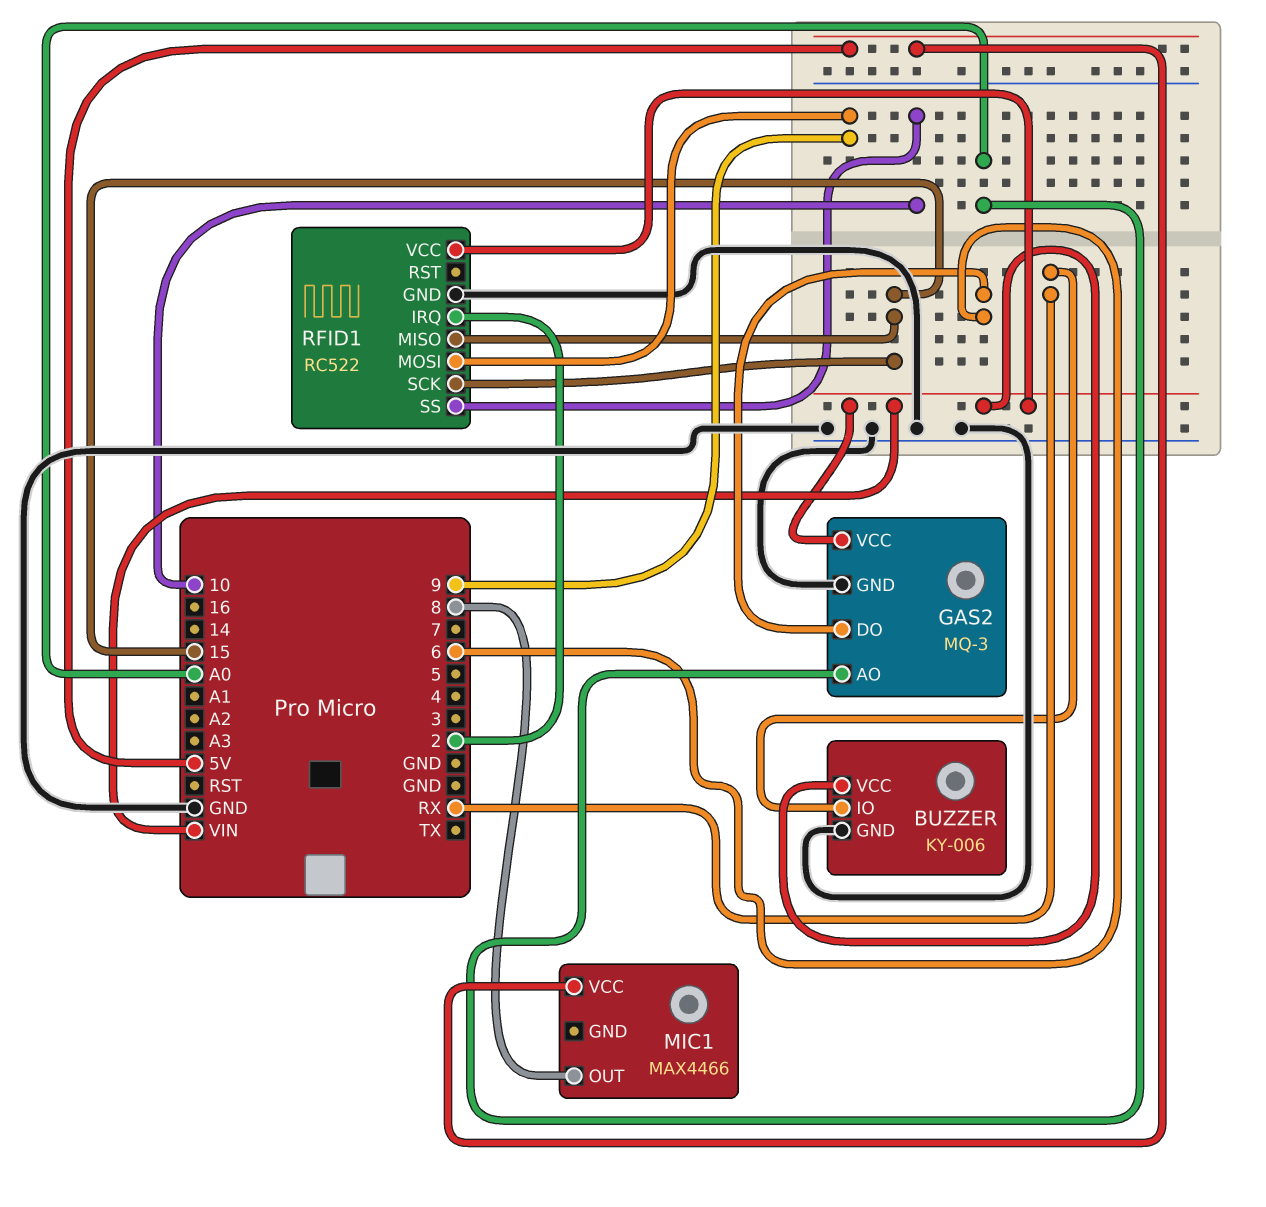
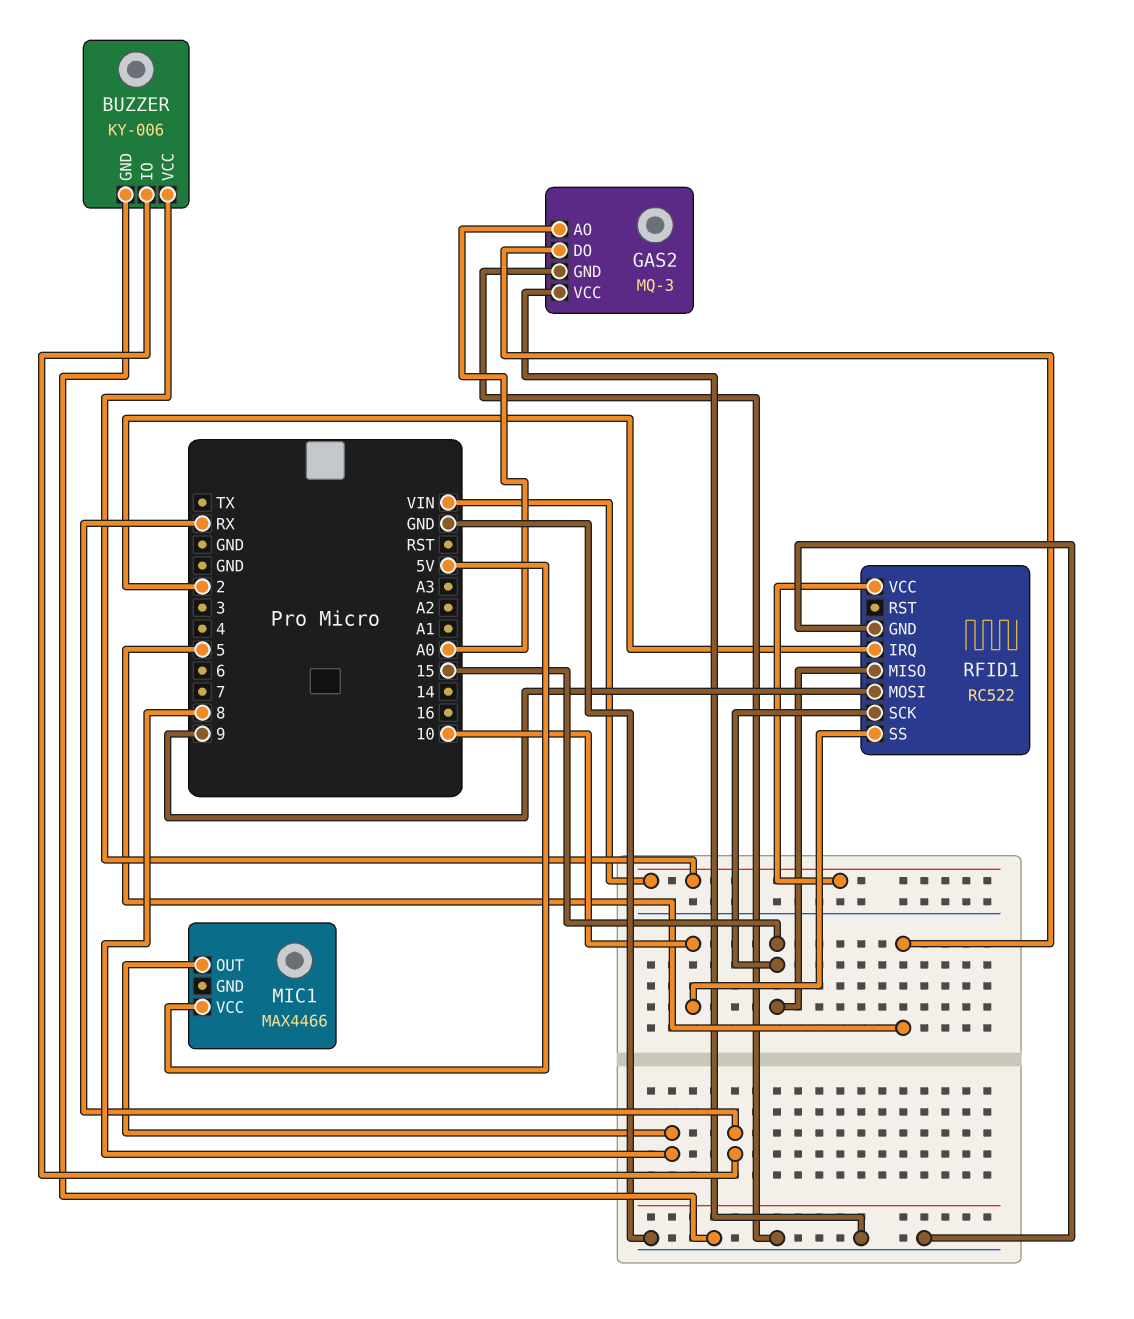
GAS2 pin DO: 6 -> 5
GAS2 pin VCC: VIN -> GND

